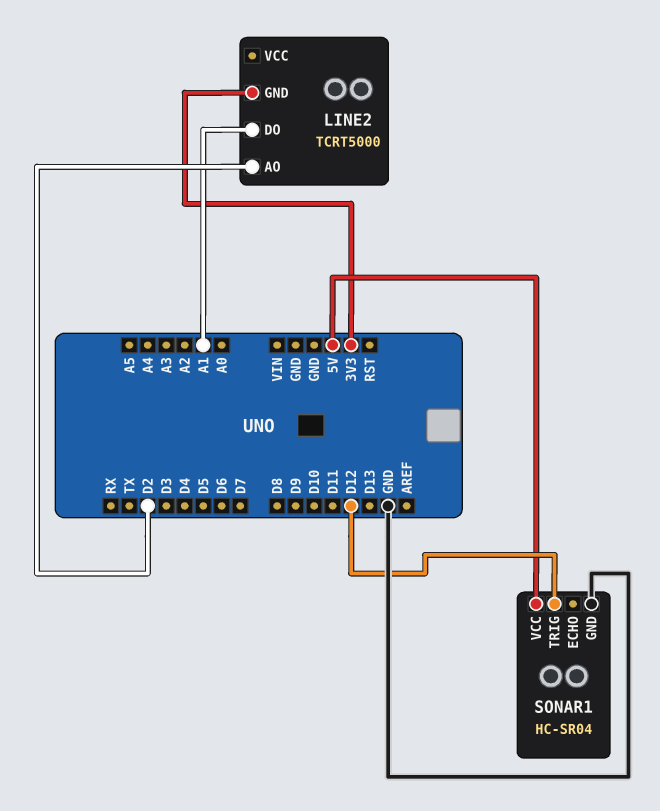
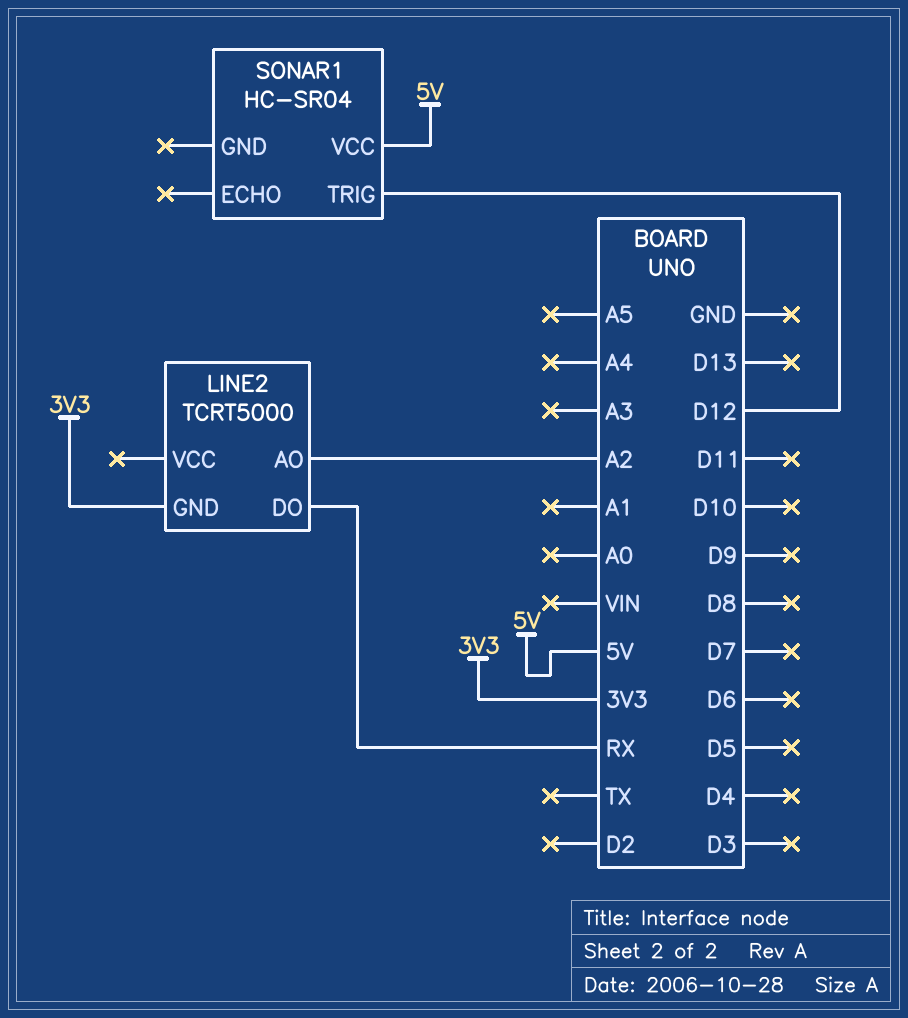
LINE2 pin AO: D2 -> A2
LINE2 pin DO: A1 -> RX
SONAR1 pin GND: GND -> none

